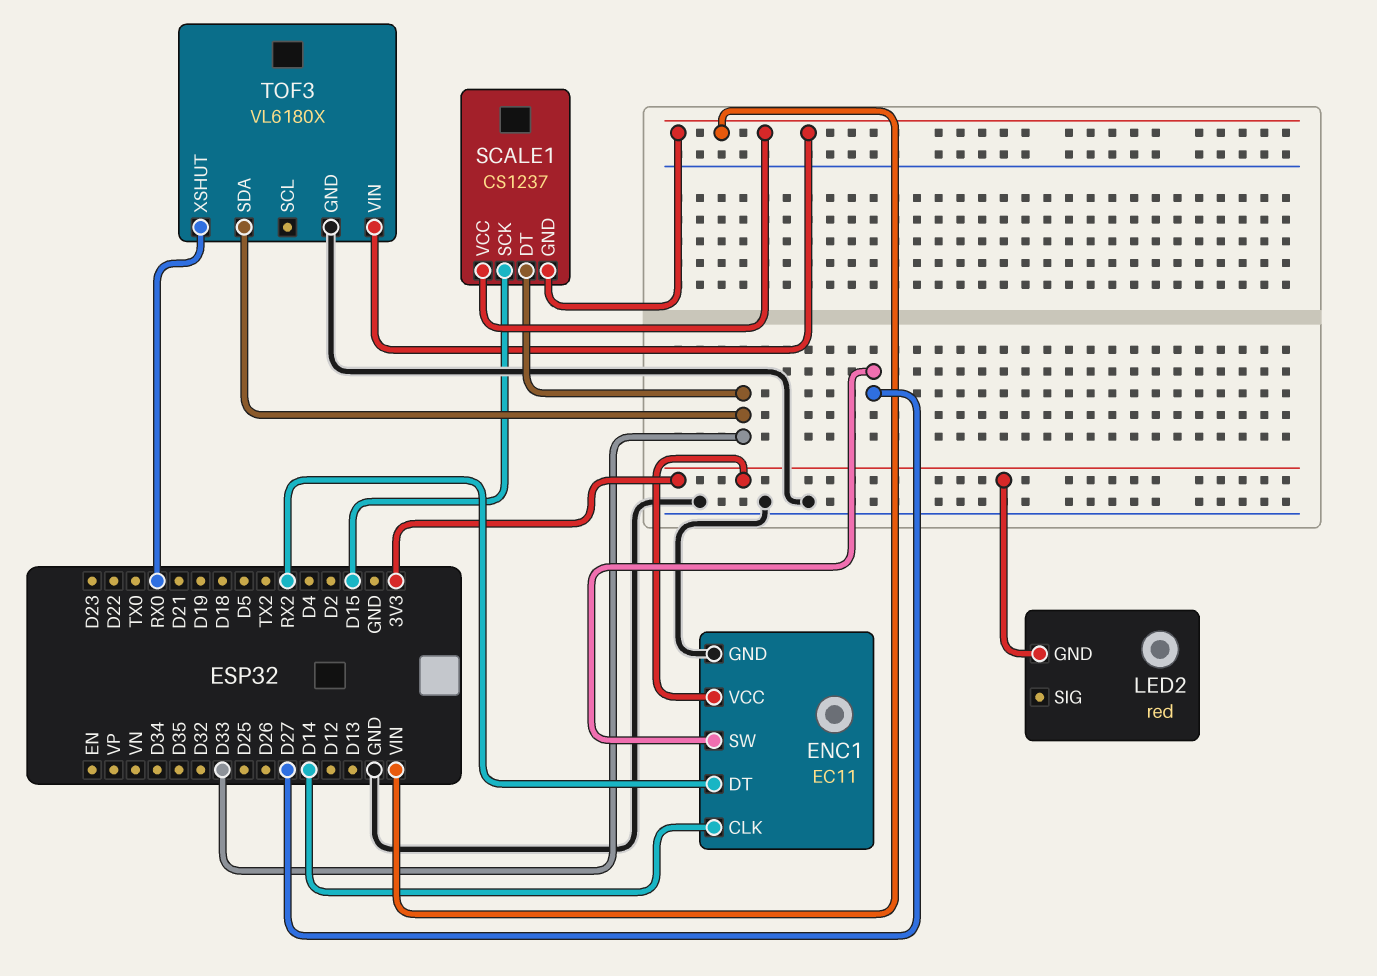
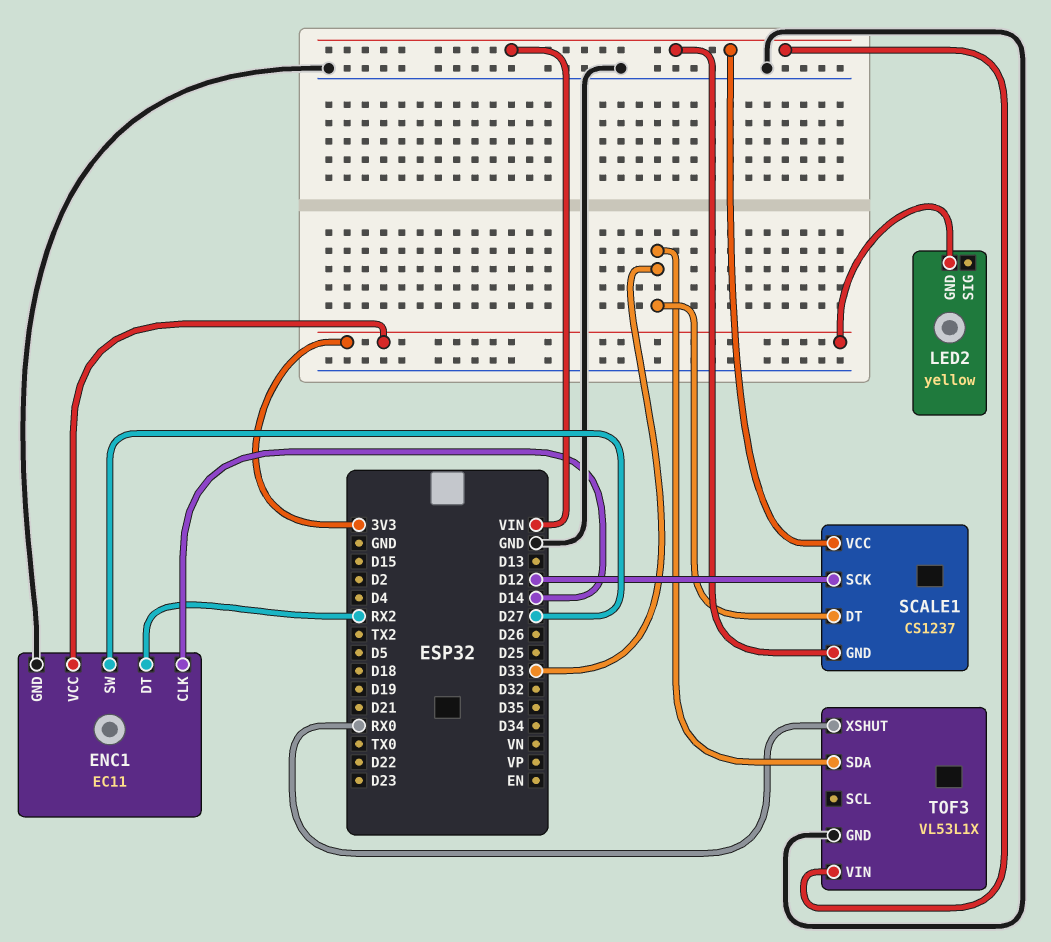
LED2: red -> yellow
SCALE1 pin SCK: D15 -> D12
TOF3: VL6180X -> VL53L1X

